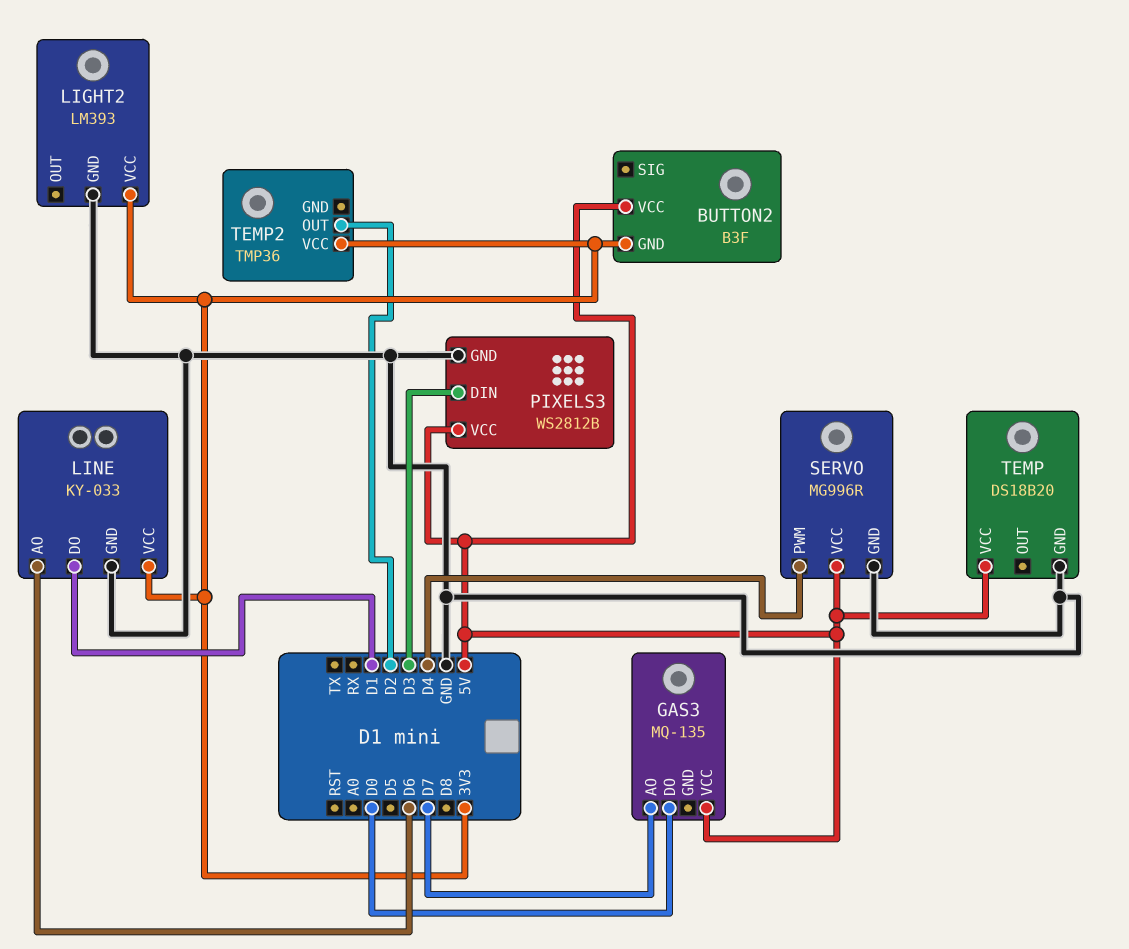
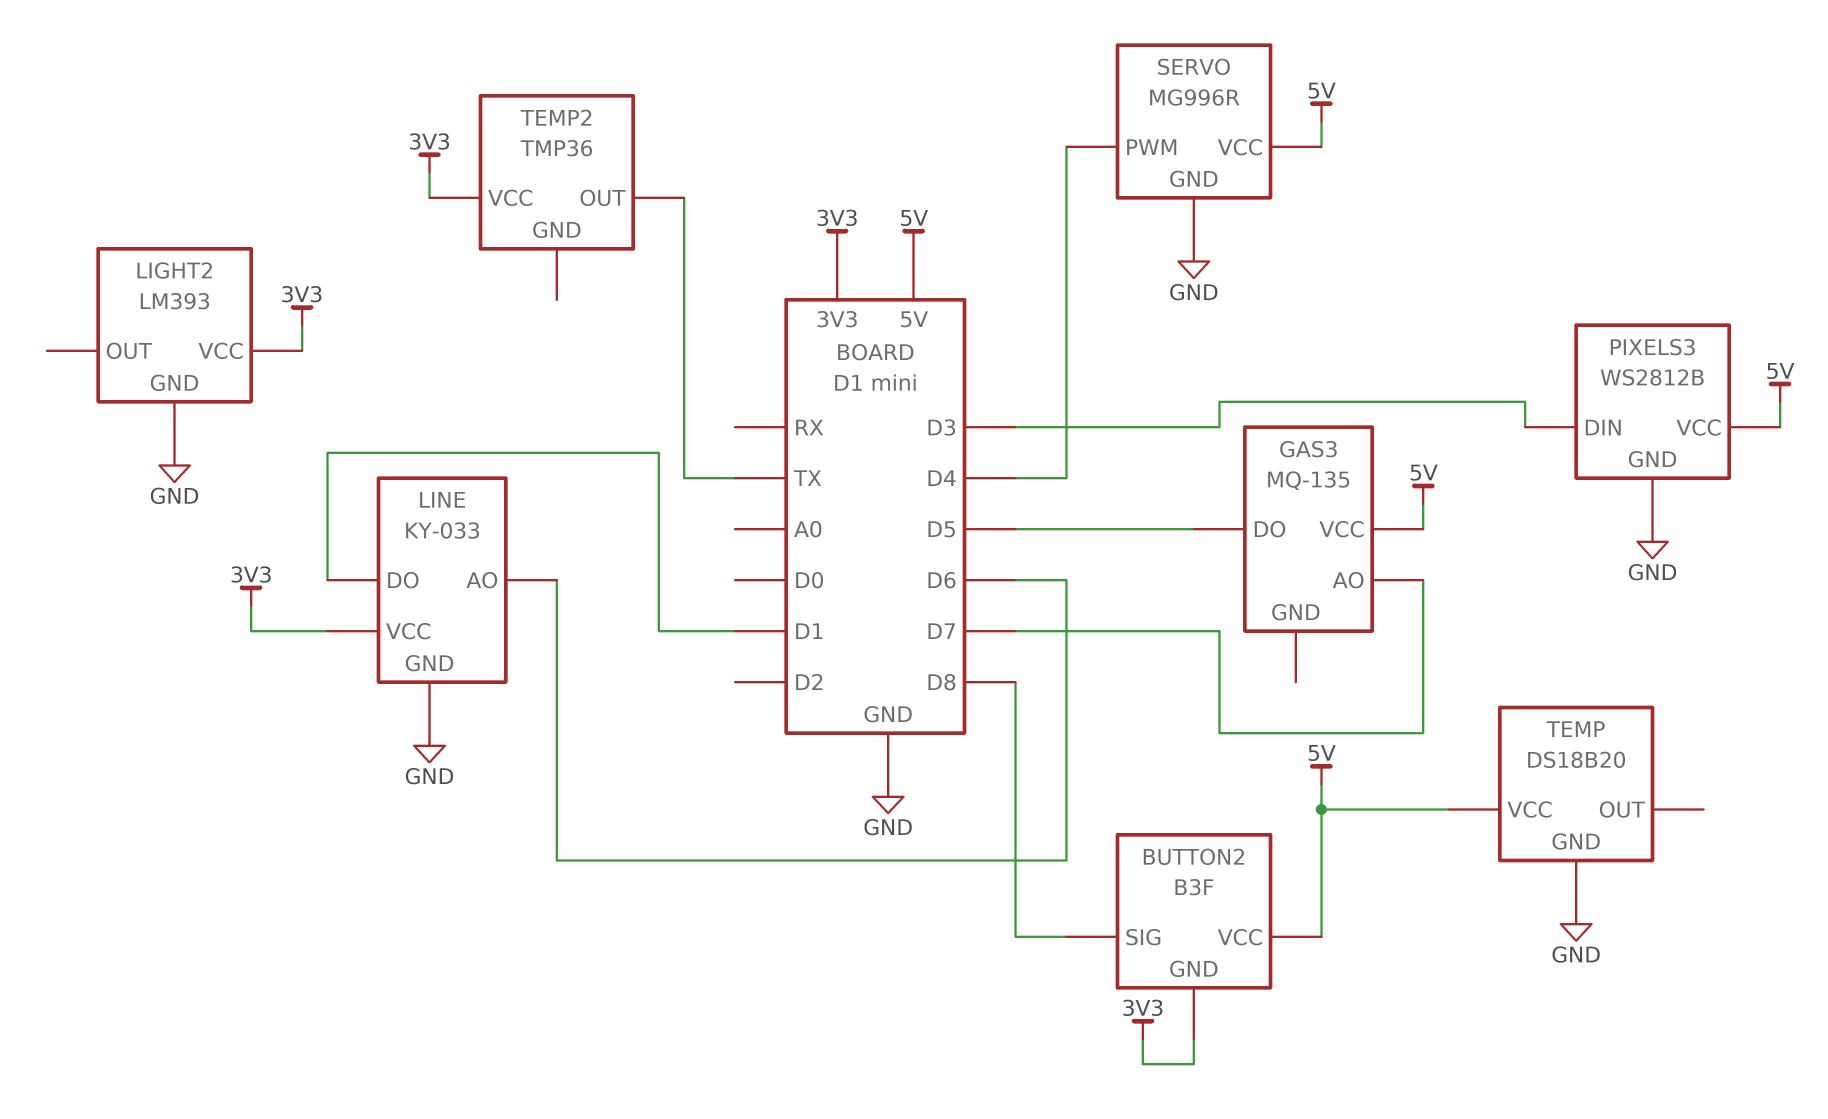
BUTTON2 pin SIG: none -> D8
GAS3 pin DO: D0 -> D5
TEMP2 pin OUT: D2 -> TX

